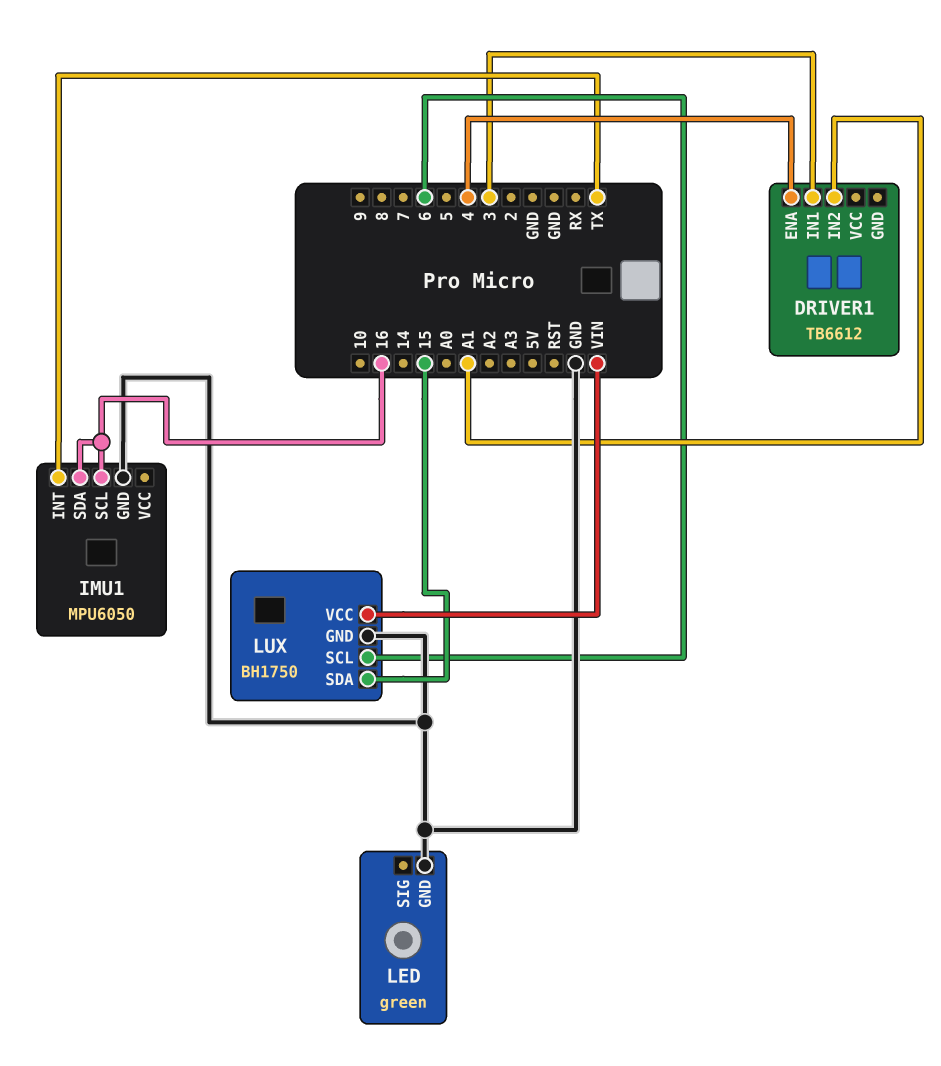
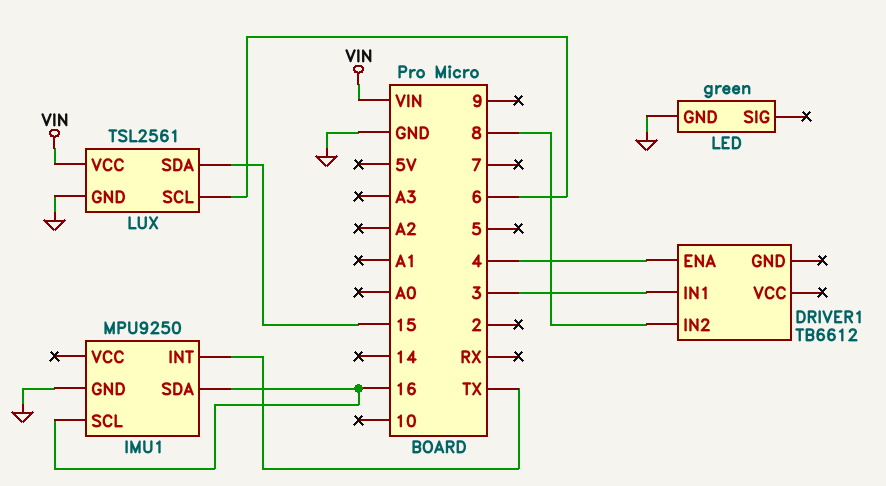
DRIVER1 pin IN2: A1 -> 8
IMU1: MPU6050 -> MPU9250
LUX: BH1750 -> TSL2561

